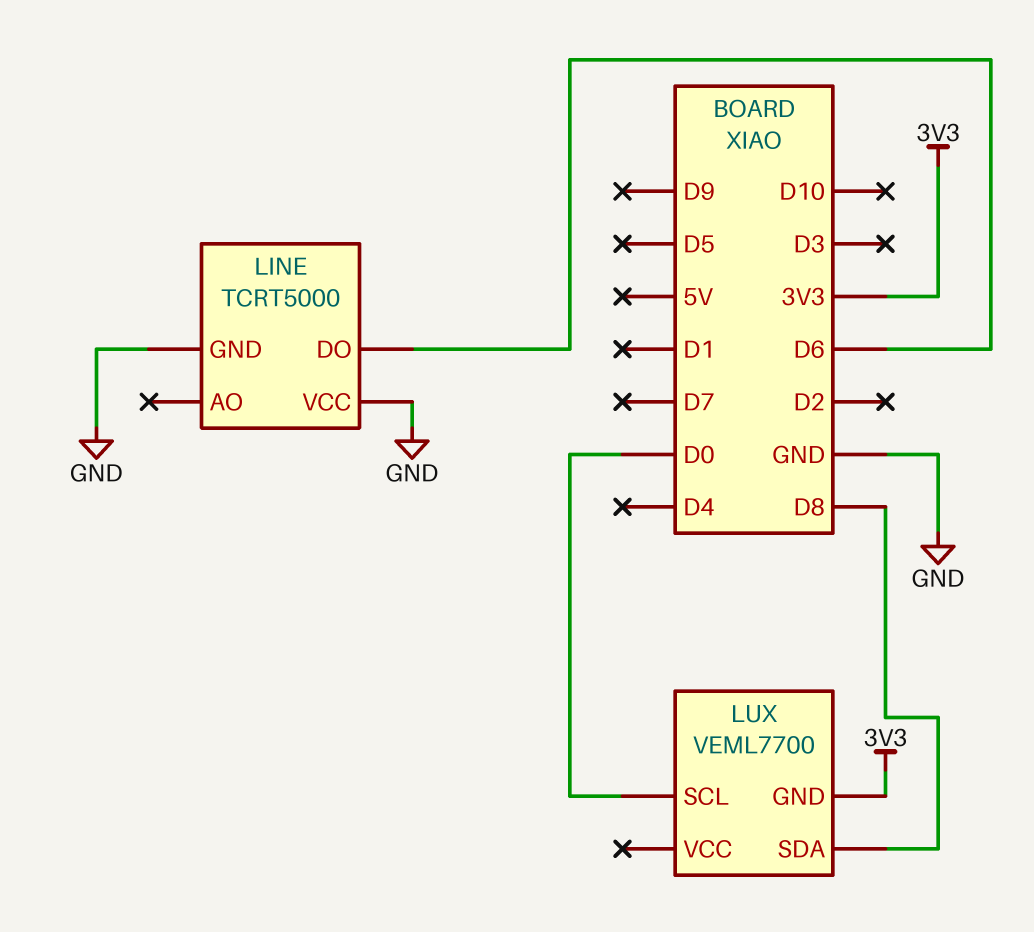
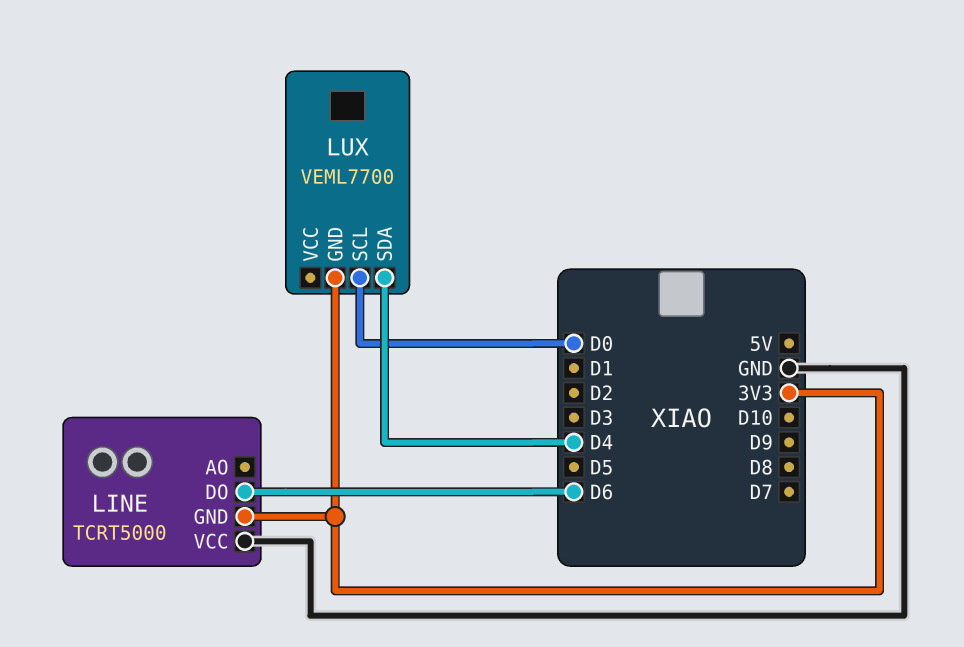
LINE pin GND: GND -> 3V3
LUX pin SDA: D8 -> D4

